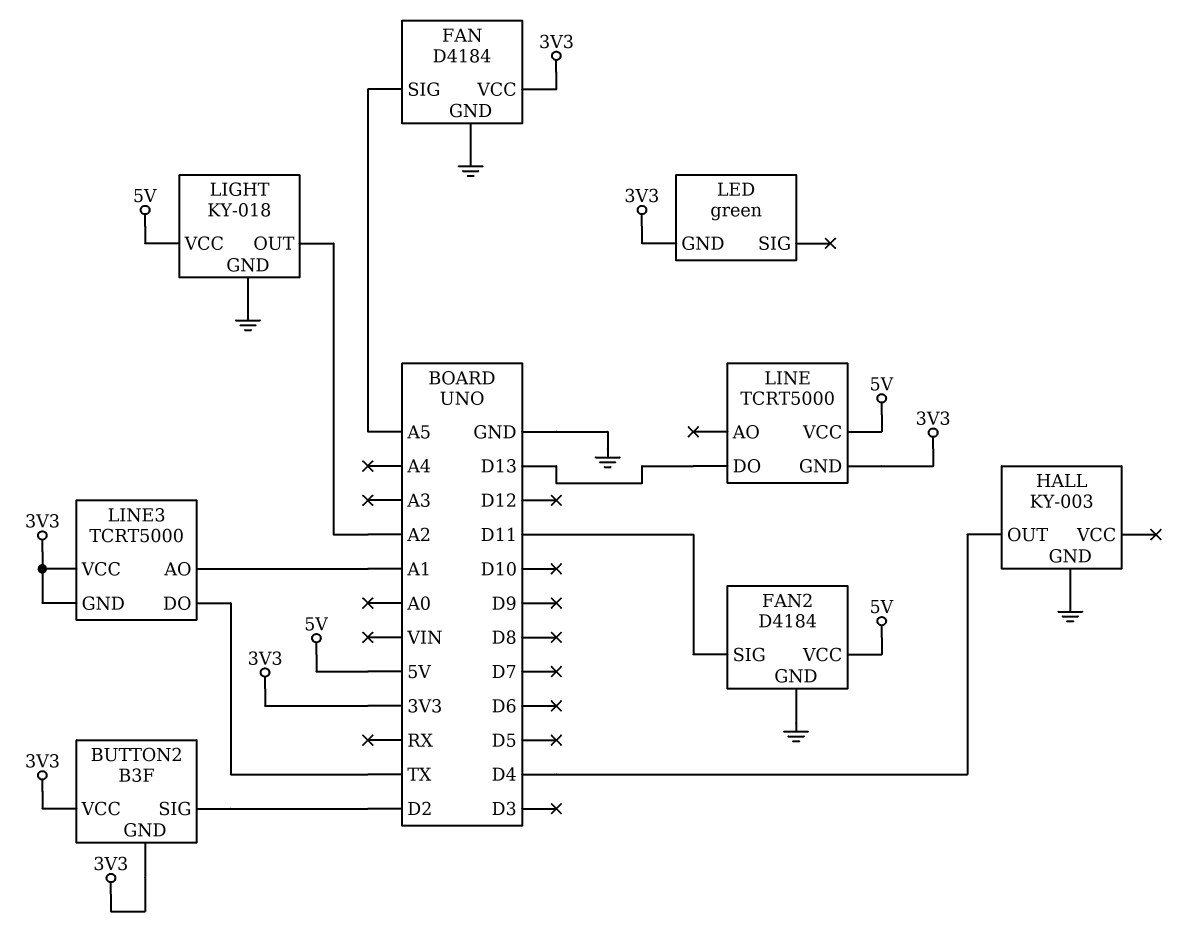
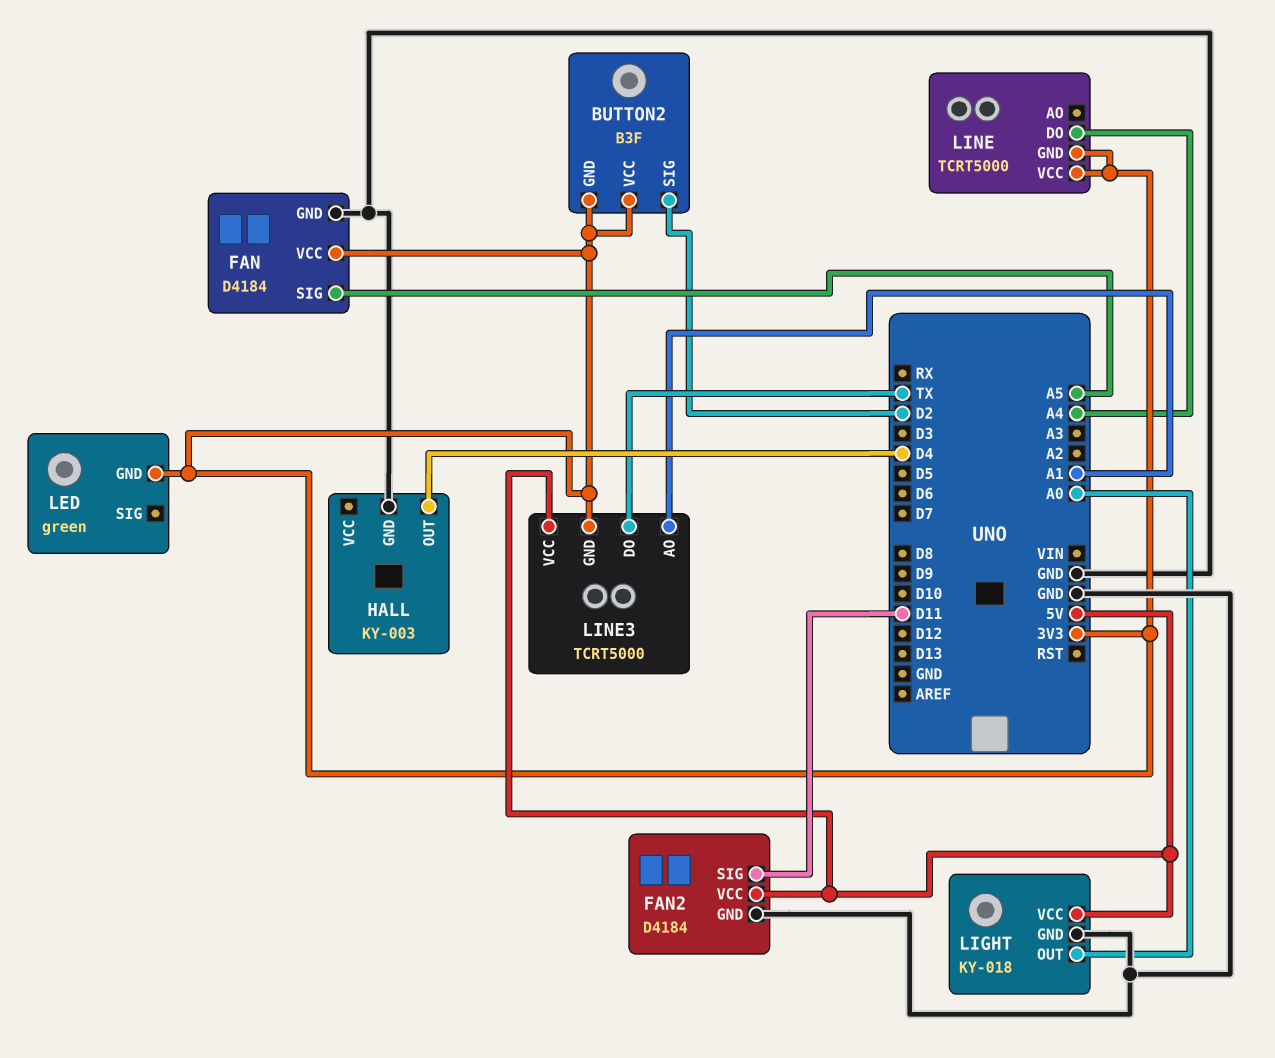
LIGHT pin OUT: A2 -> A0
LINE pin DO: D13 -> A4
LINE pin VCC: 5V -> 3V3
LINE3 pin VCC: 3V3 -> 5V

